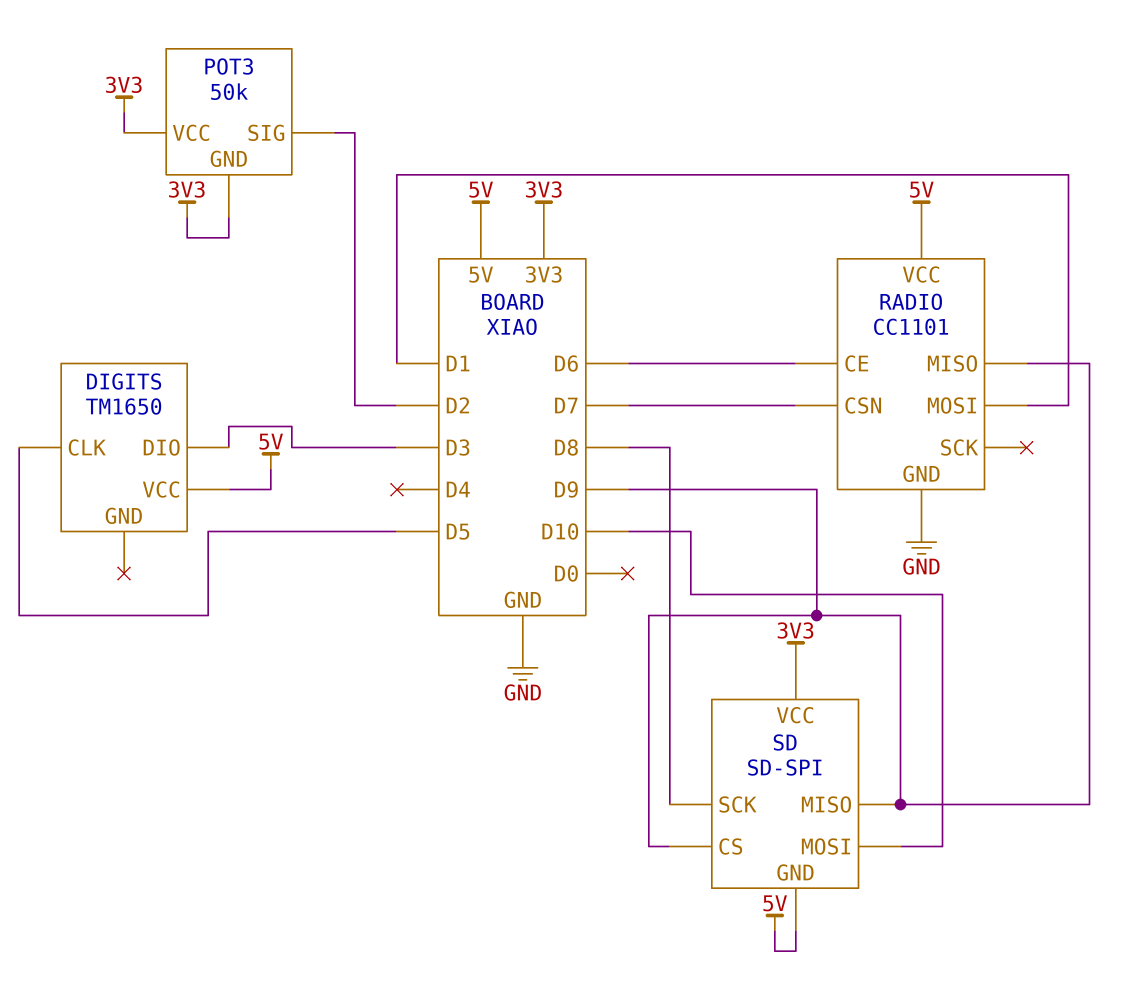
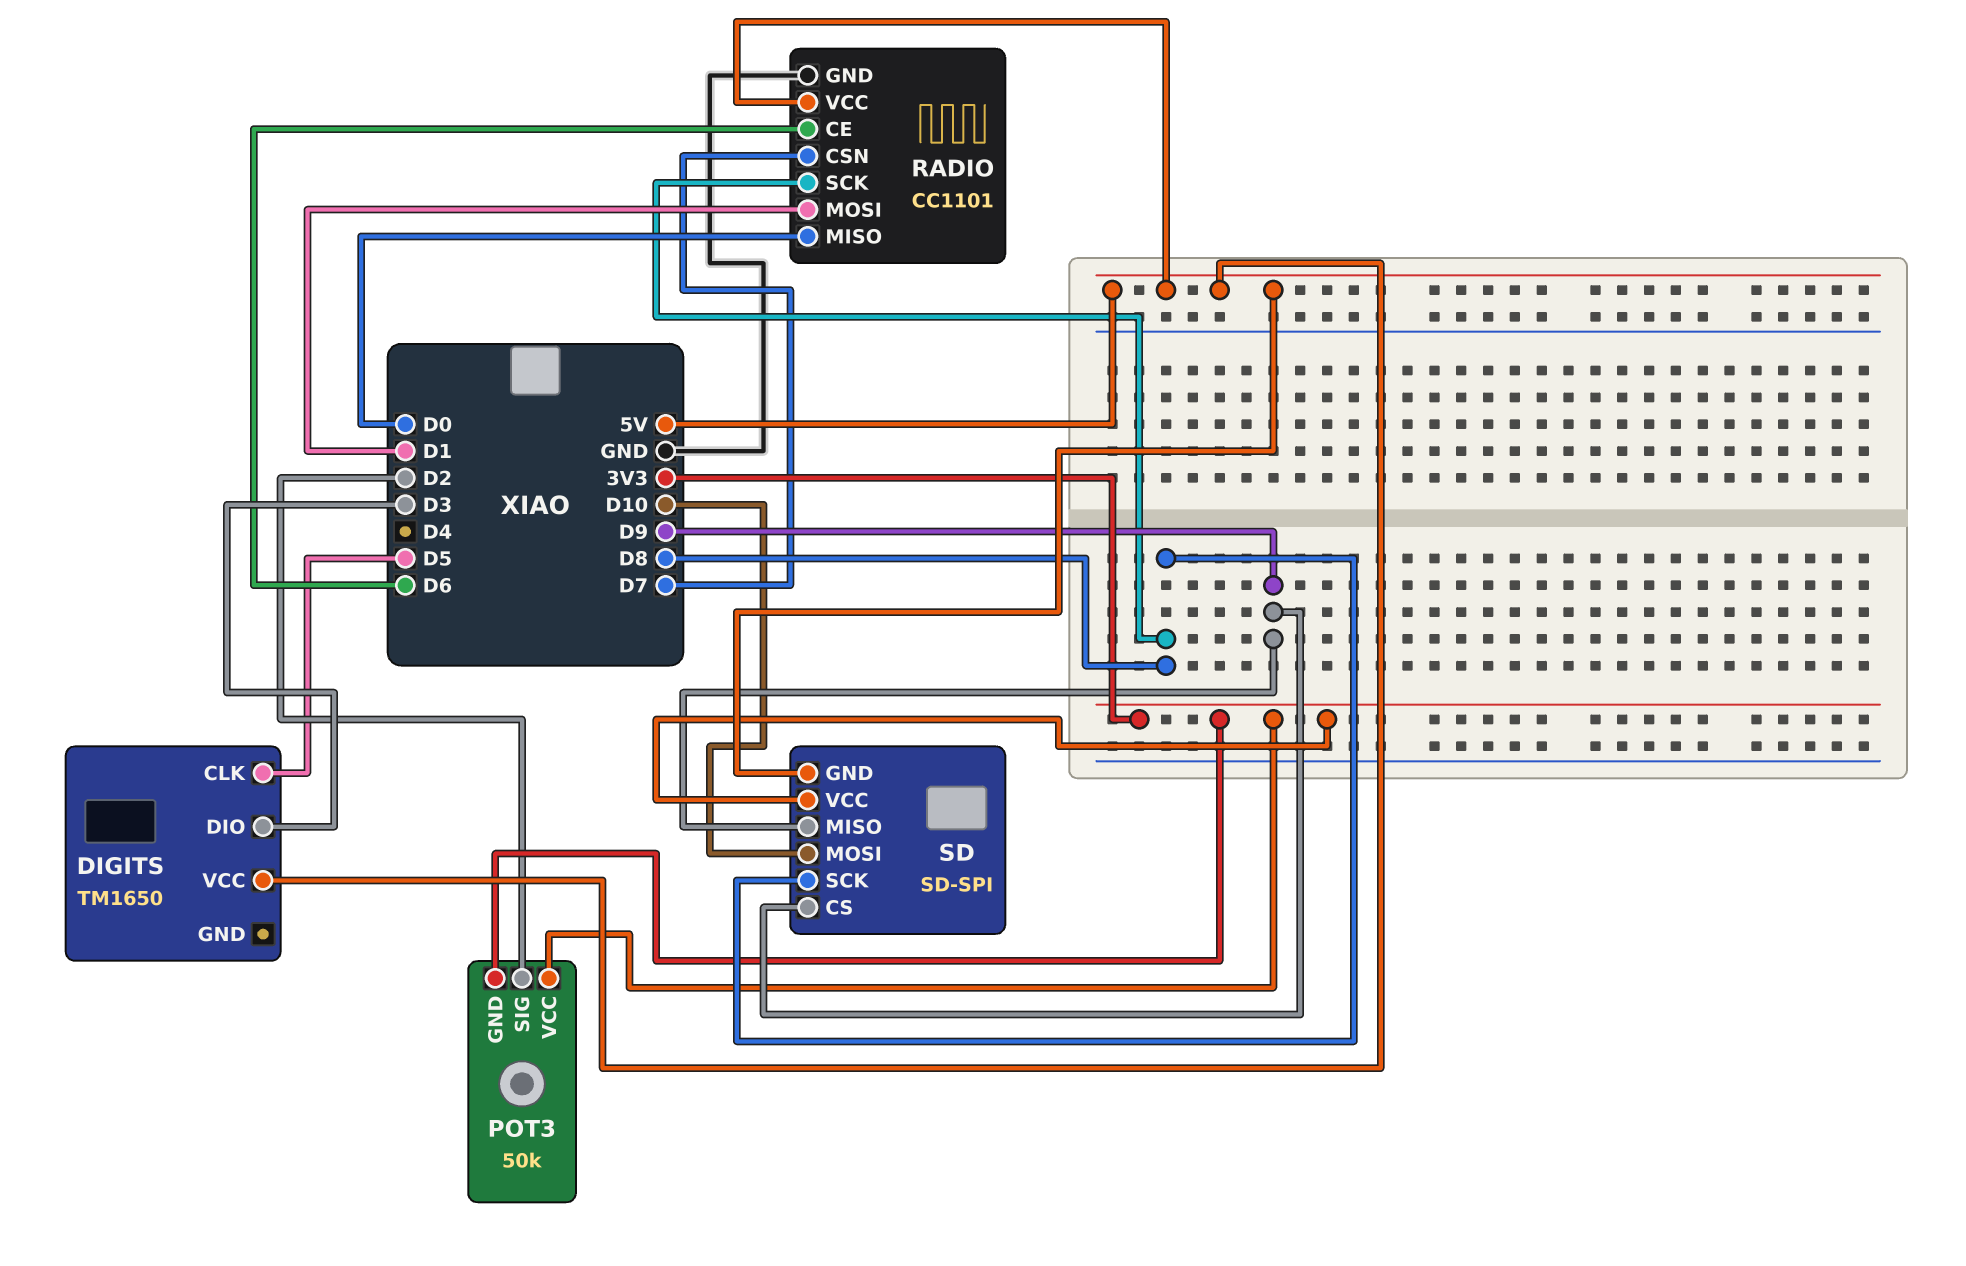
RADIO pin MISO: D9 -> D0
RADIO pin SCK: none -> D8

